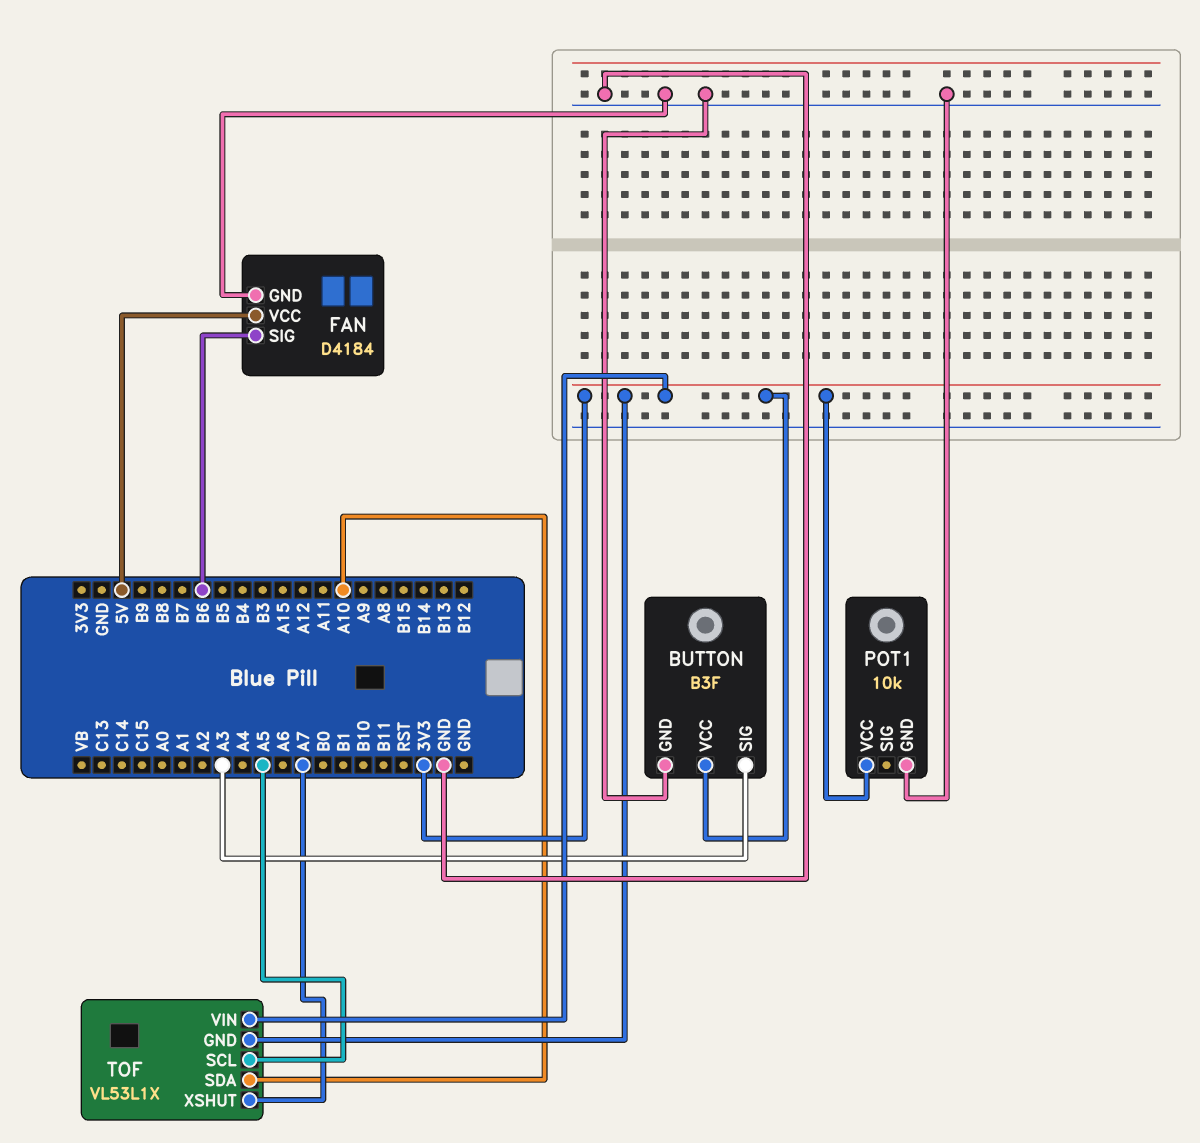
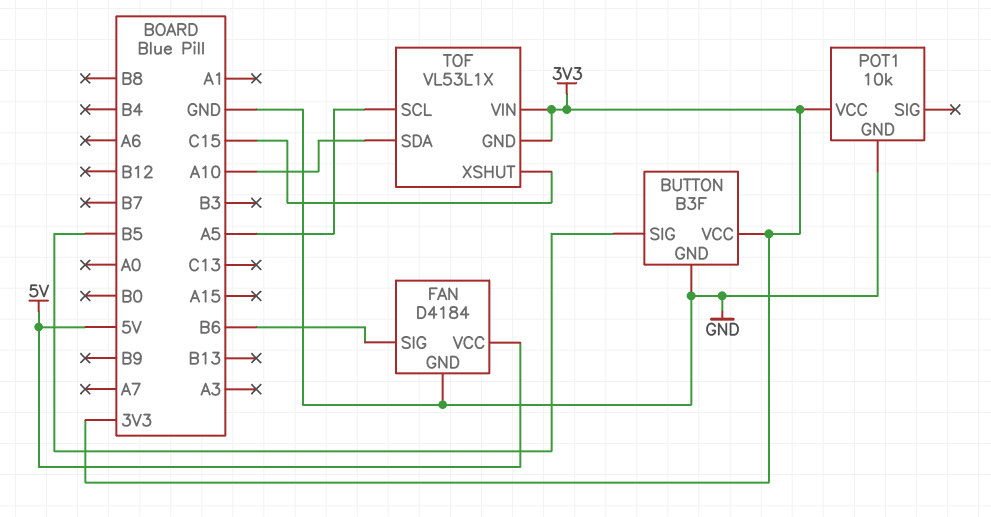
BUTTON pin SIG: A3 -> B5
TOF pin XSHUT: A7 -> C15

